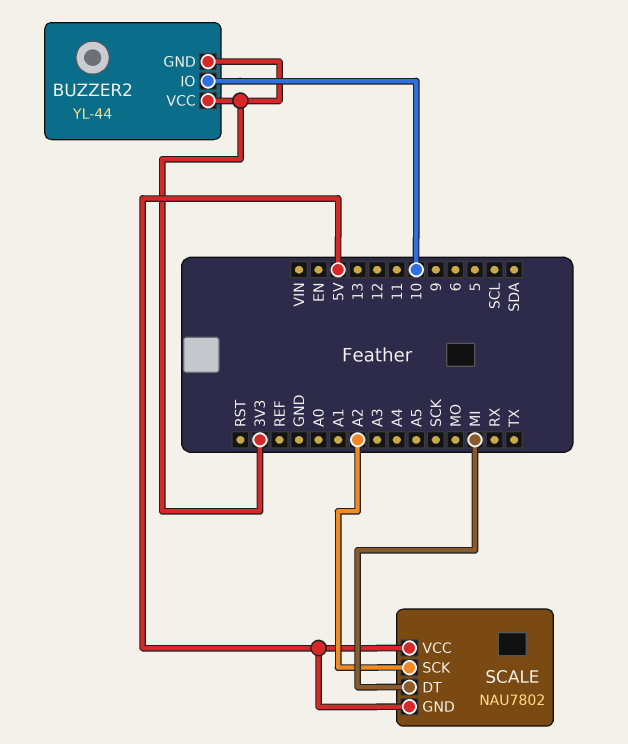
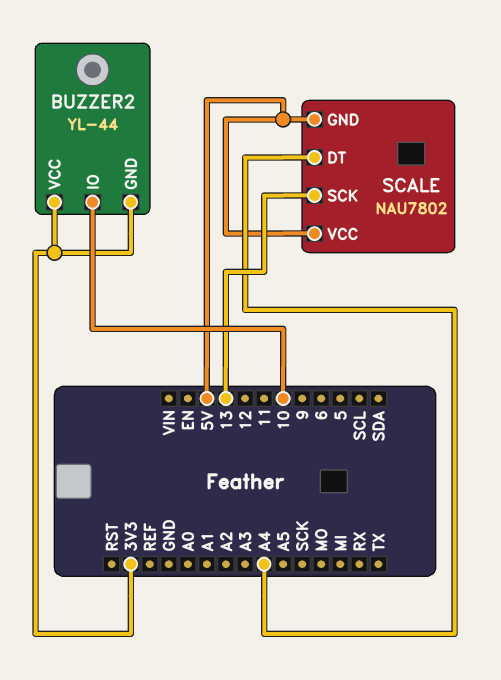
SCALE pin DT: MI -> A4
SCALE pin SCK: A2 -> 13

